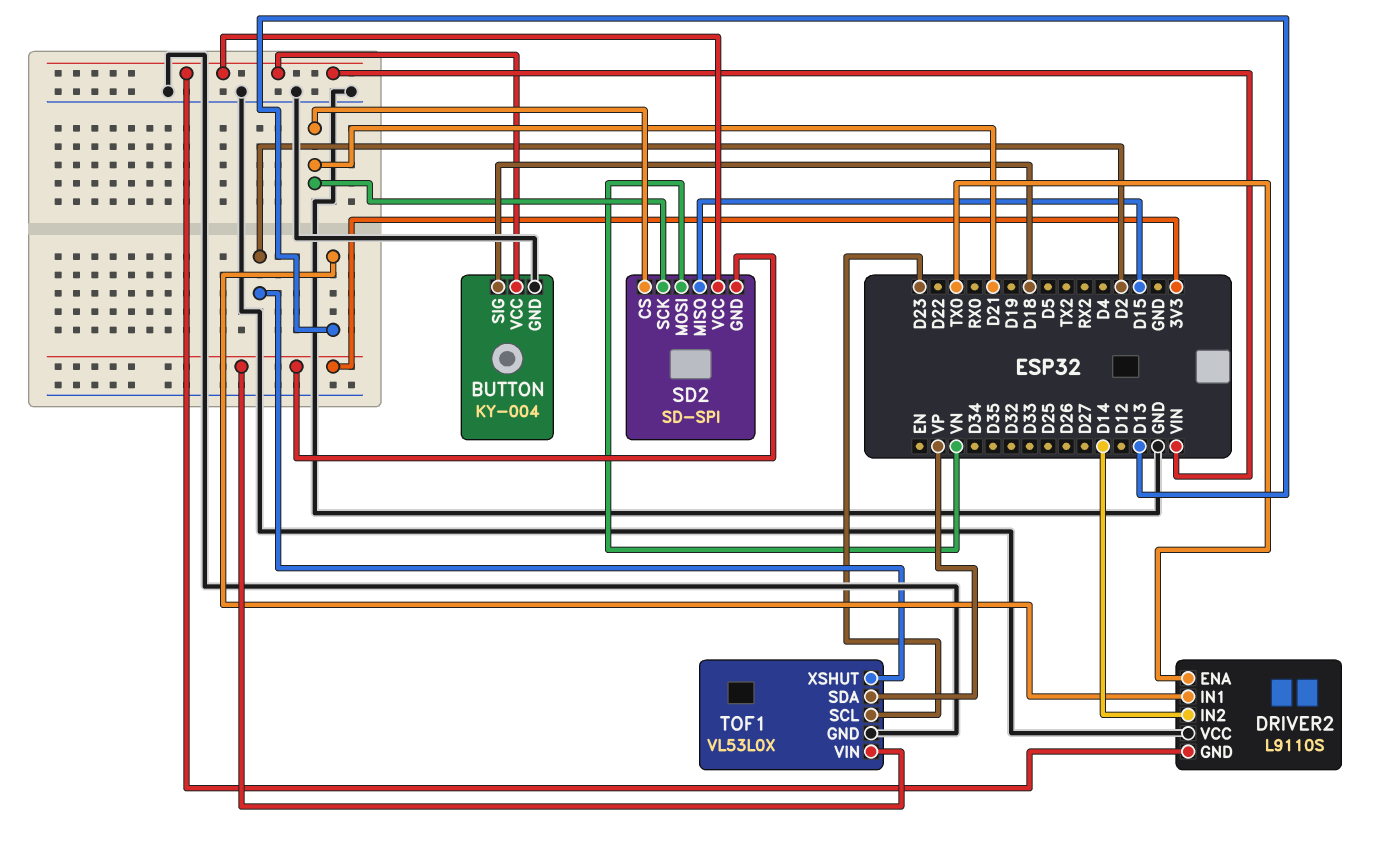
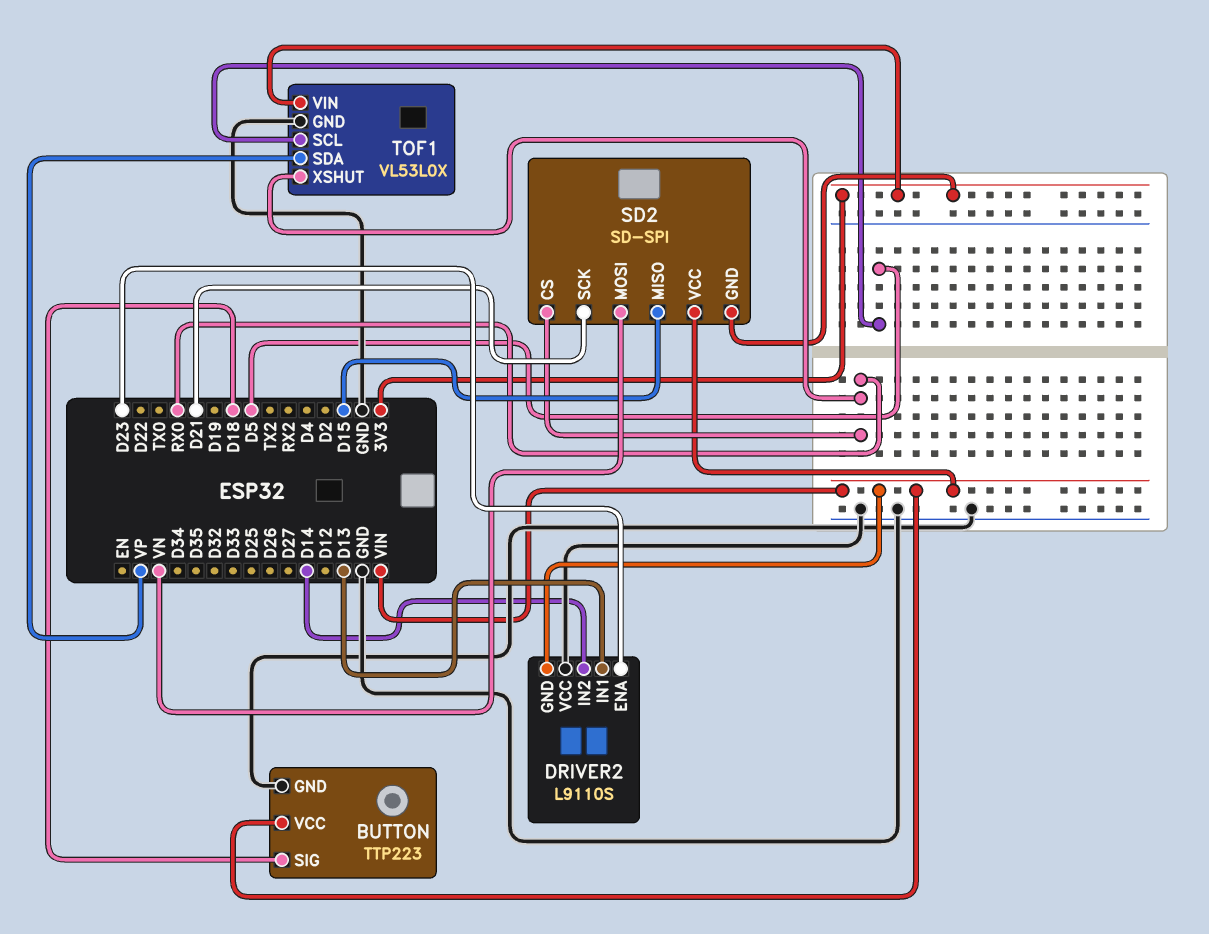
BUTTON: KY-004 -> TTP223
DRIVER2 pin ENA: TX0 -> D23
SD2 pin CS: D21 -> RX0
TOF1 pin SCL: D23 -> D5
TOF1 pin XSHUT: D2 -> RX0

